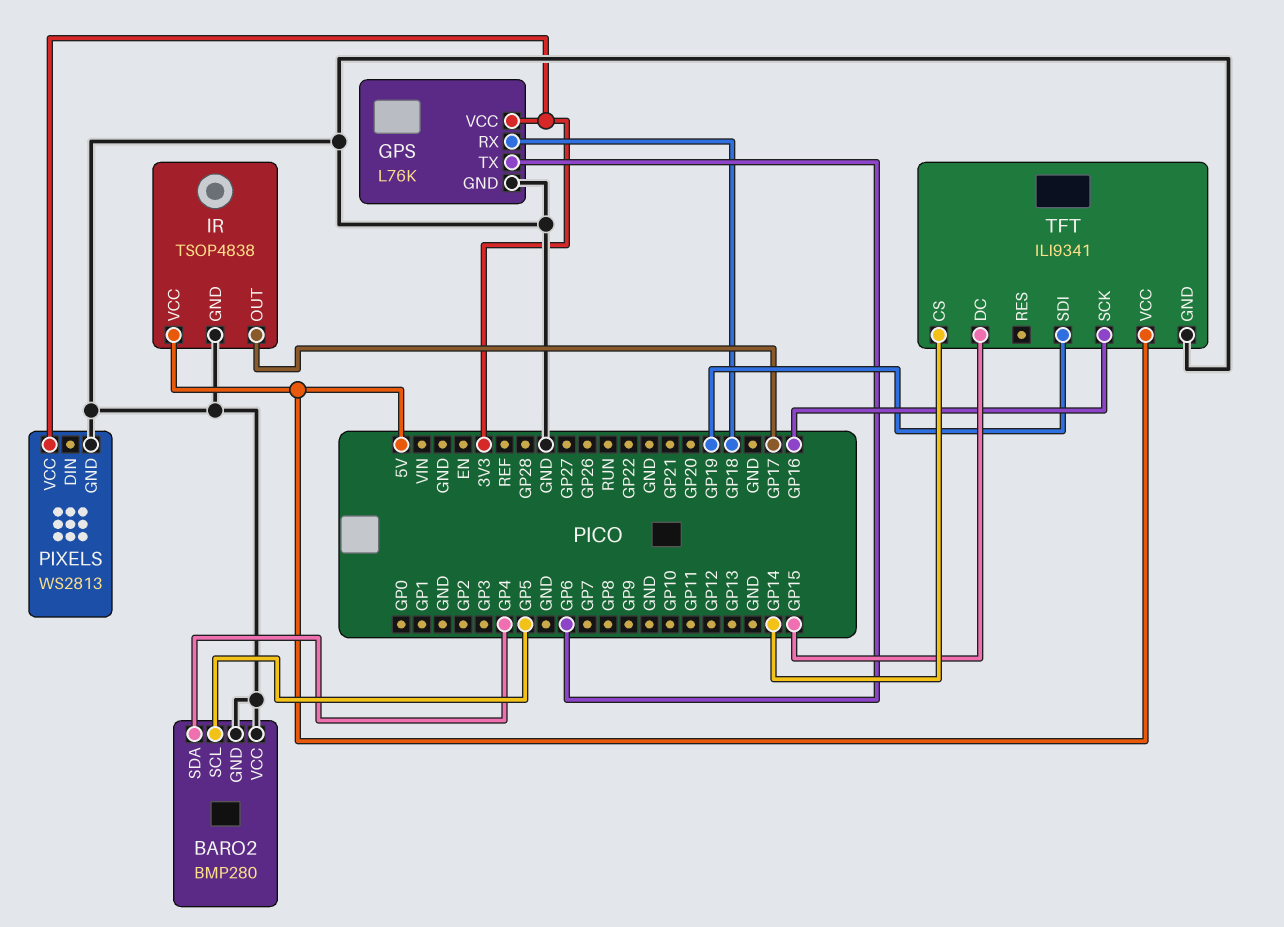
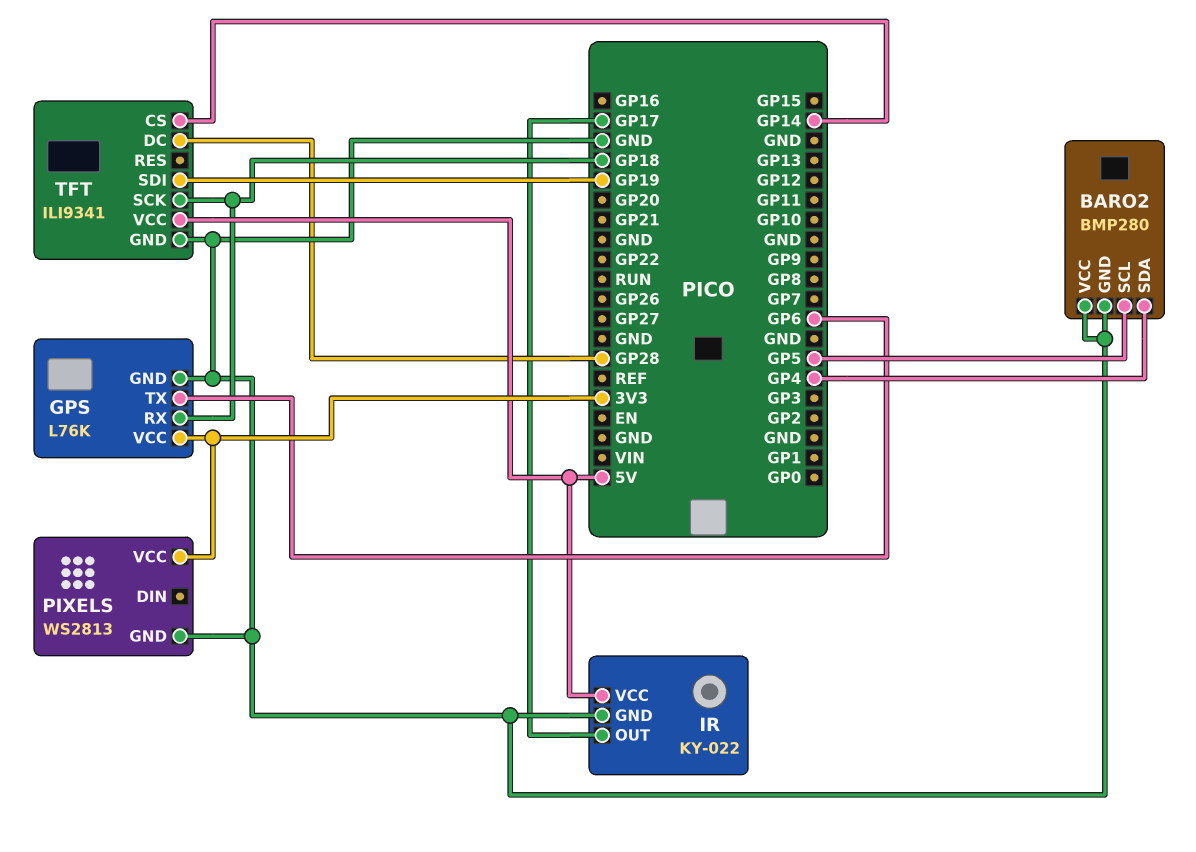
IR: TSOP4838 -> KY-022
TFT pin DC: GP15 -> GP28
TFT pin SCK: GP16 -> GP18

